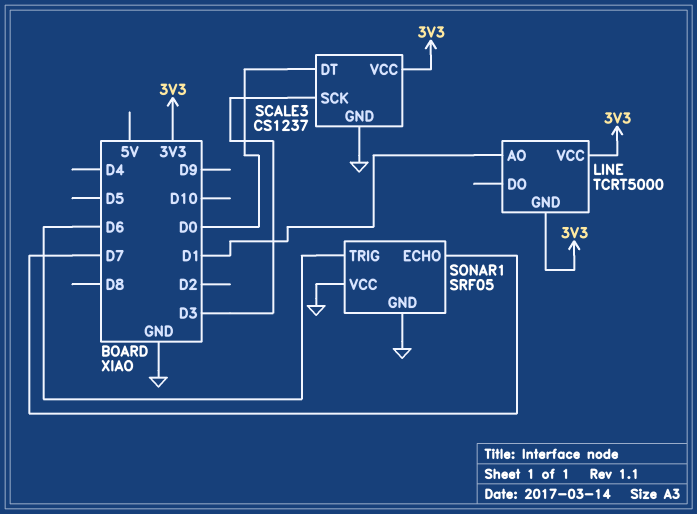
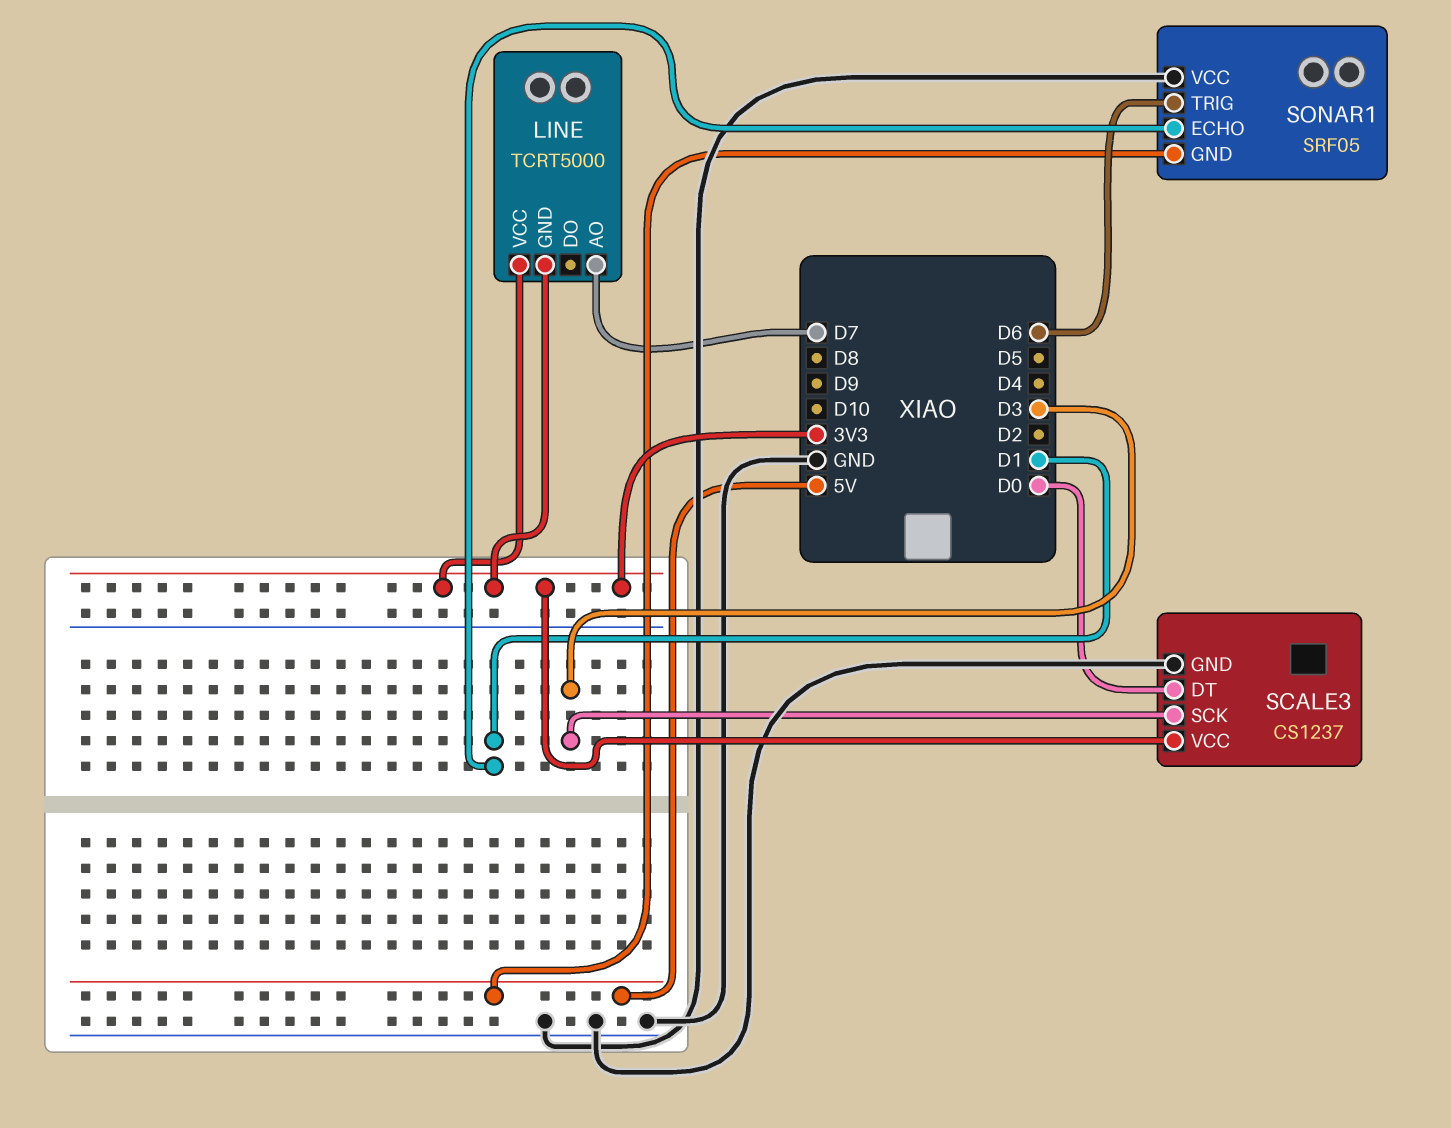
LINE pin AO: D1 -> D7
SONAR1 pin ECHO: D7 -> D1
SONAR1 pin GND: GND -> 5V

